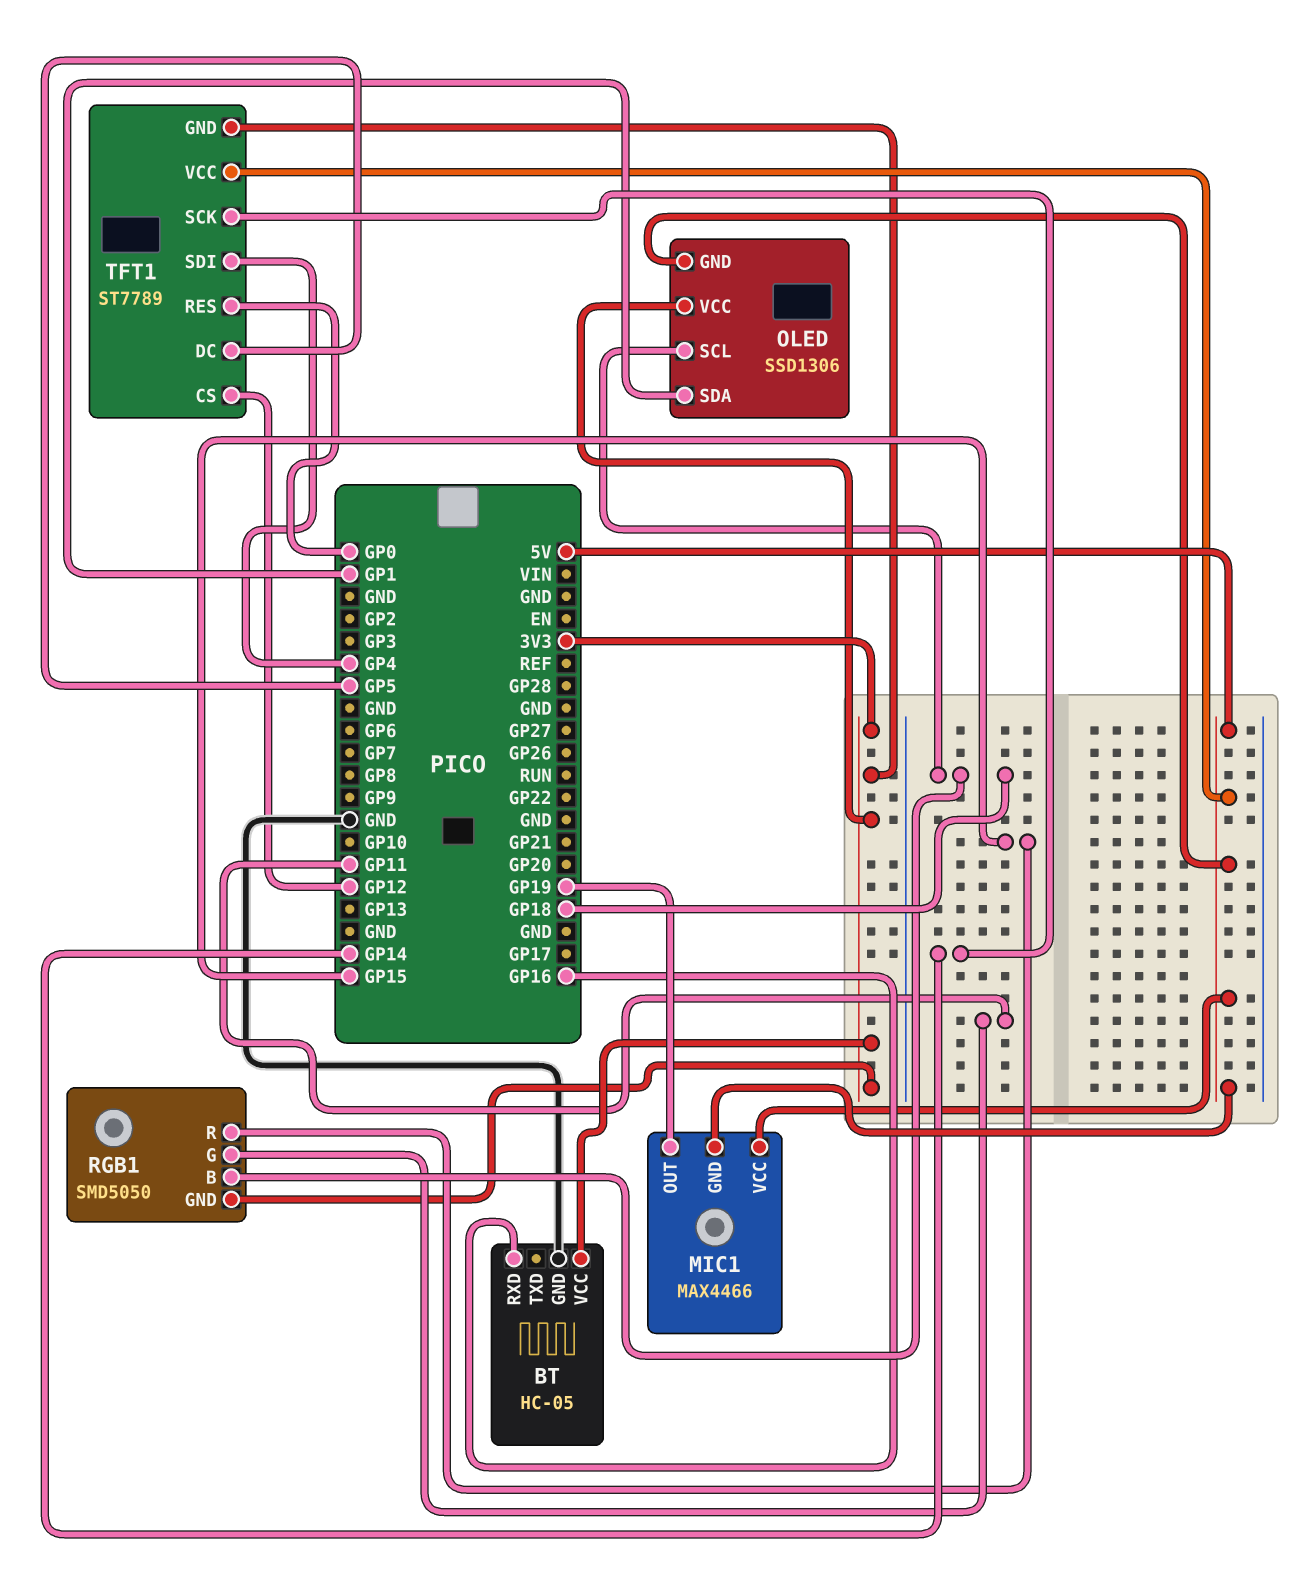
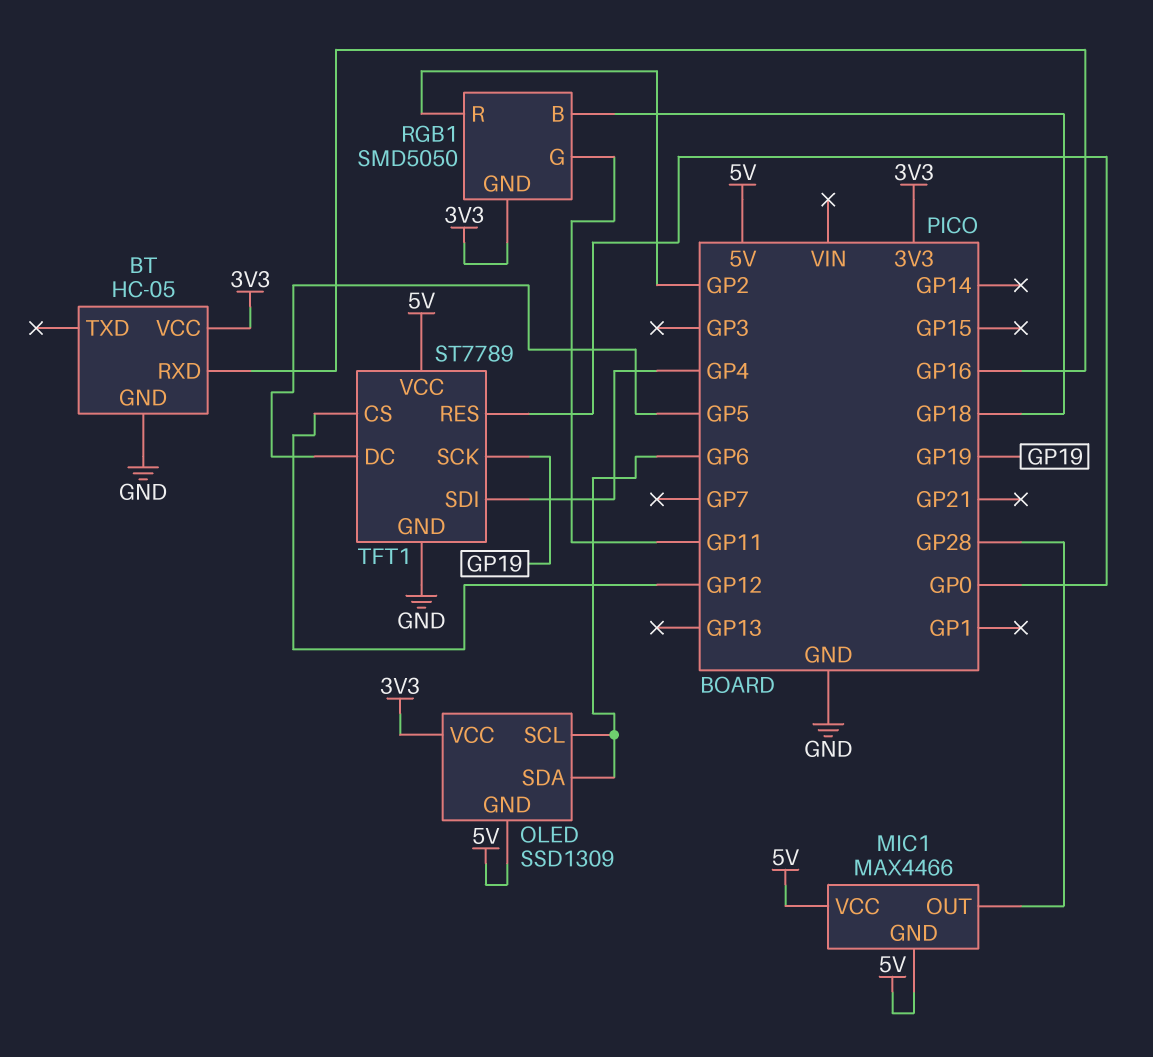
MIC1 pin OUT: GP19 -> GP28
OLED: SSD1306 -> SSD1309
OLED pin SCL: GP18 -> GP6
OLED pin SDA: GP1 -> GP6
RGB1 pin R: GP15 -> GP2
TFT1 pin GND: 3V3 -> GND
TFT1 pin SCK: GP14 -> GP19

